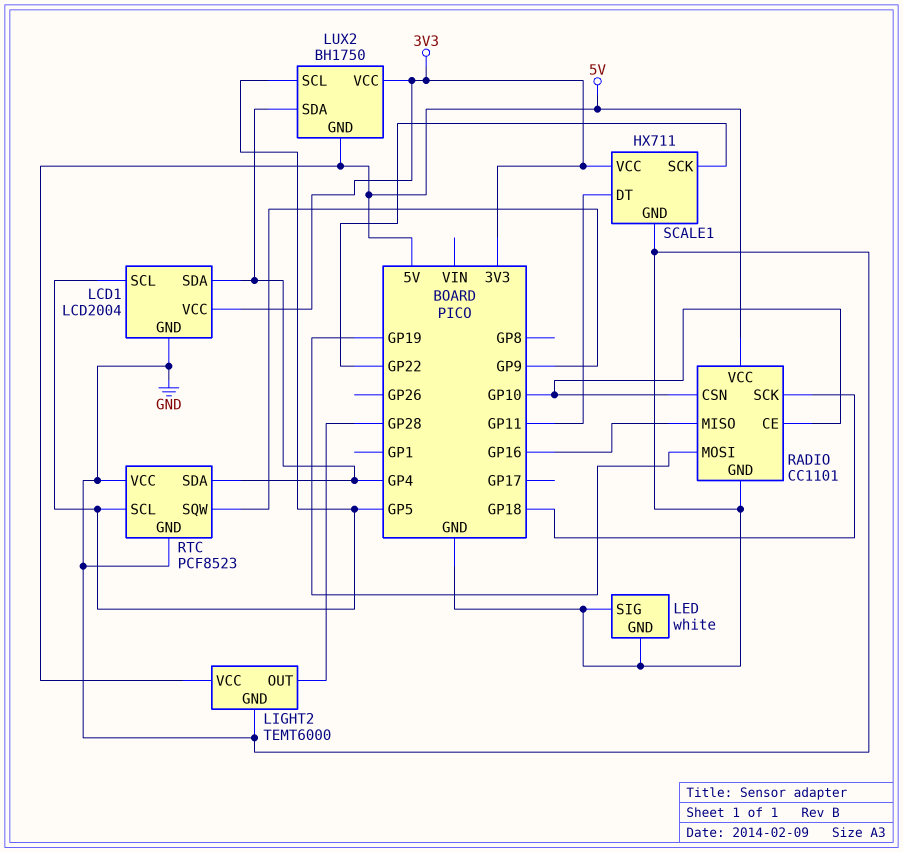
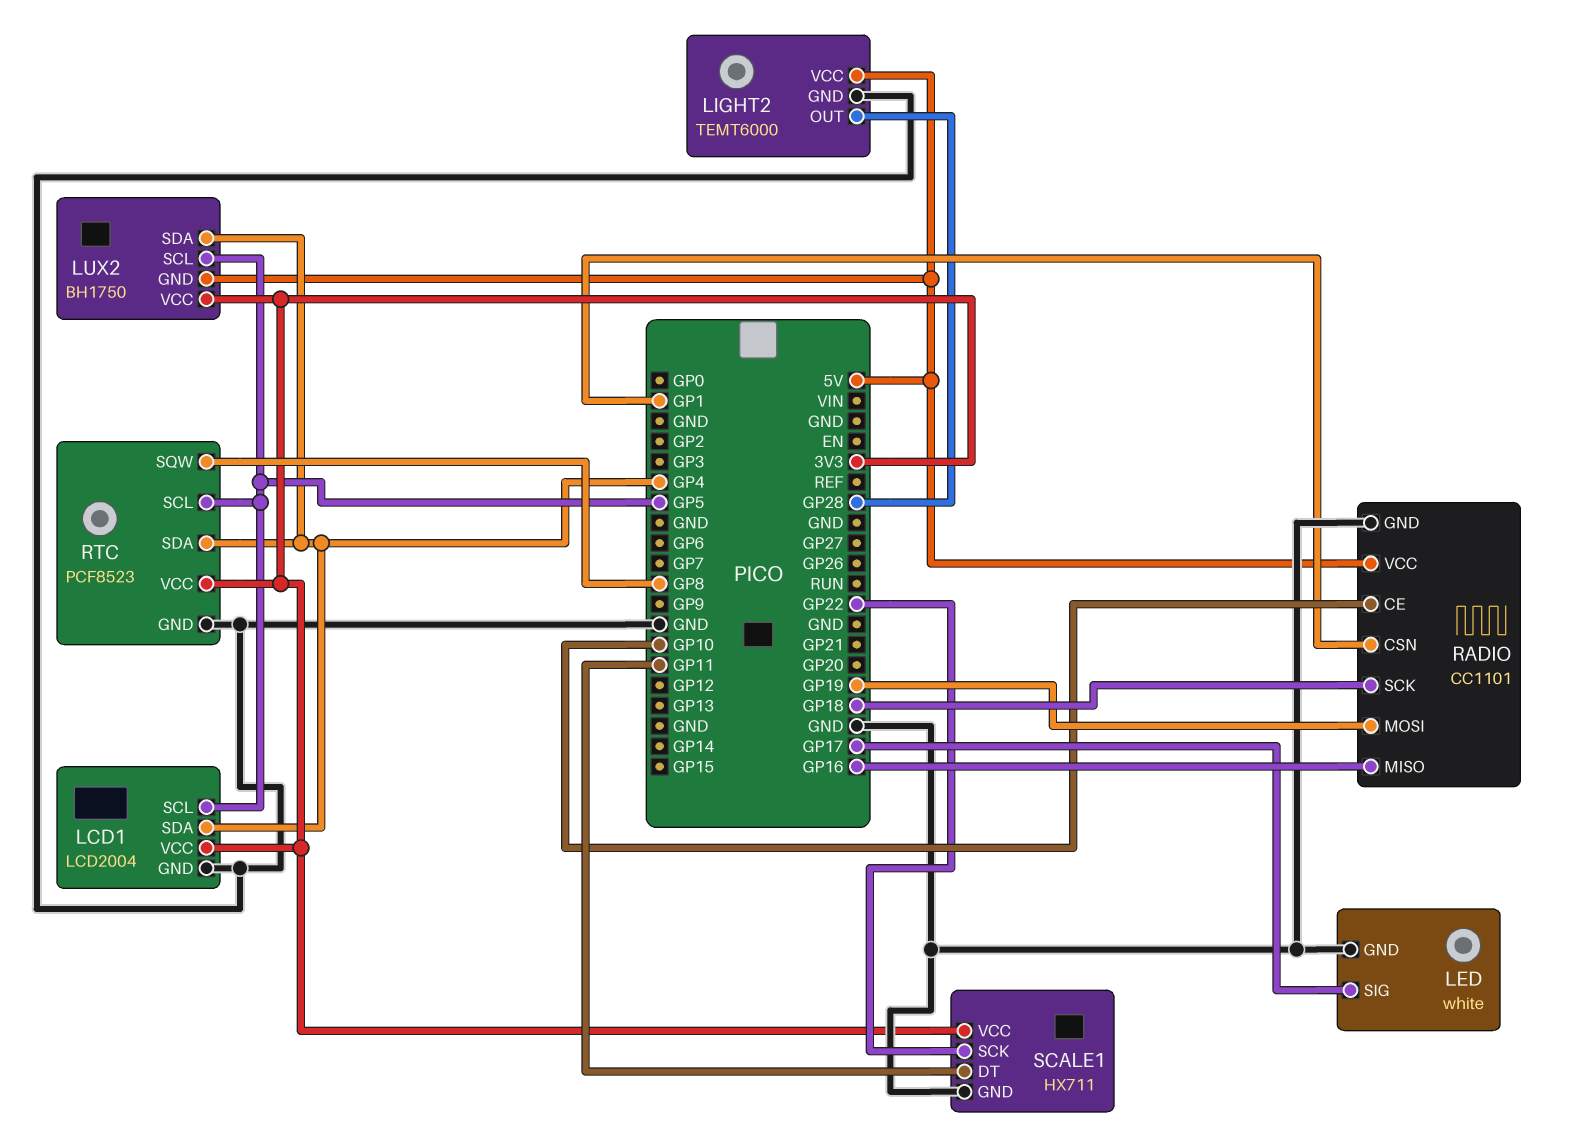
LED pin SIG: GND -> GP17
RADIO pin CSN: GP10 -> GP1
RTC pin SQW: GP9 -> GP8
RTC pin VCC: GND -> 3V3

